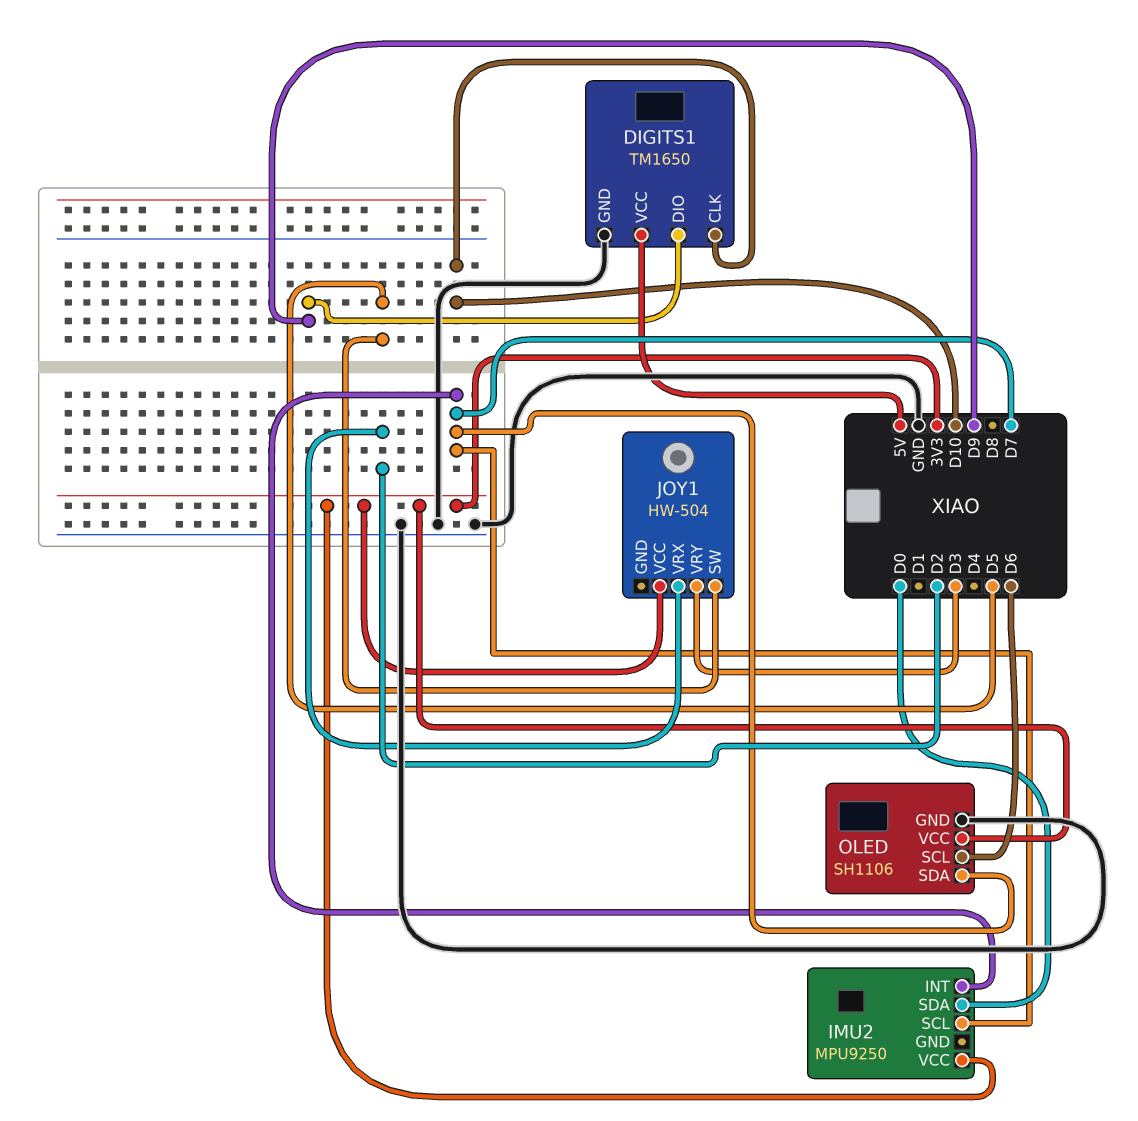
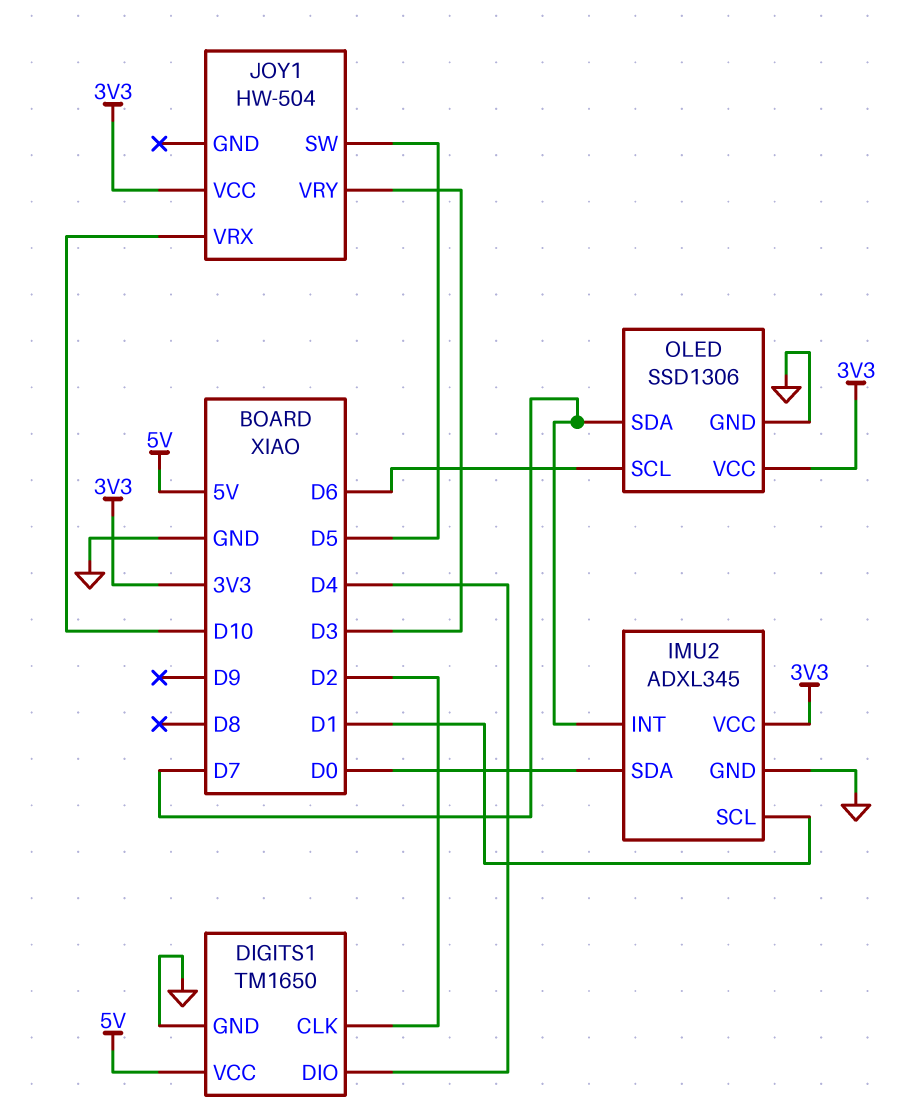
DIGITS1 pin CLK: D10 -> D2
DIGITS1 pin DIO: D9 -> D4
IMU2: MPU9250 -> ADXL345
IMU2 pin GND: none -> GND
IMU2 pin SCL: D7 -> D1
JOY1 pin VRX: D2 -> D10
OLED: SH1106 -> SSD1306

